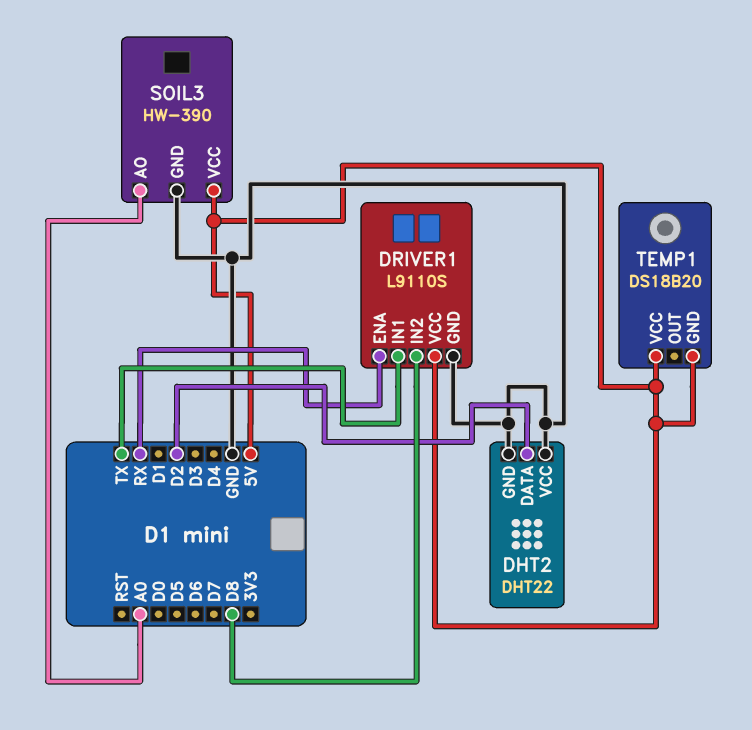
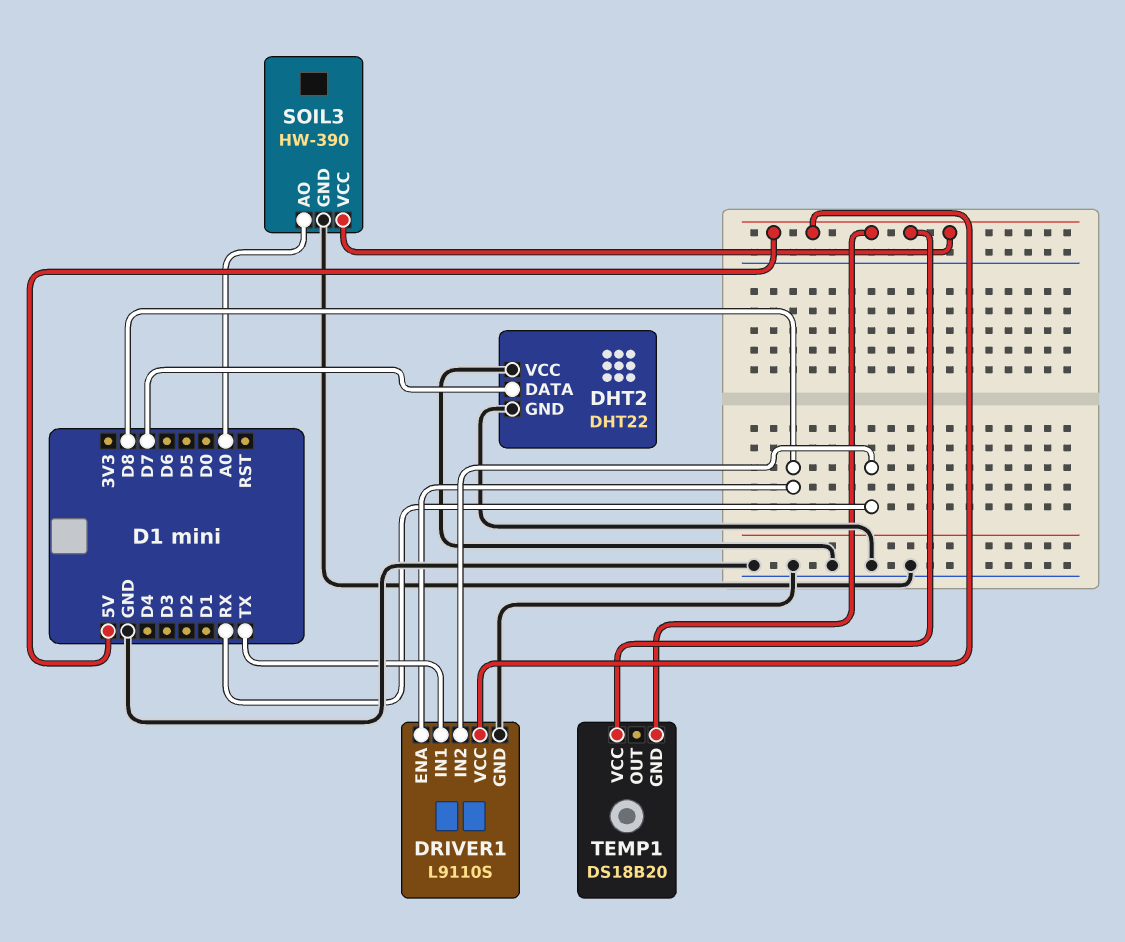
DHT2 pin DATA: D2 -> D7
DRIVER1 pin ENA: RX -> D8
DRIVER1 pin IN2: D8 -> RX

